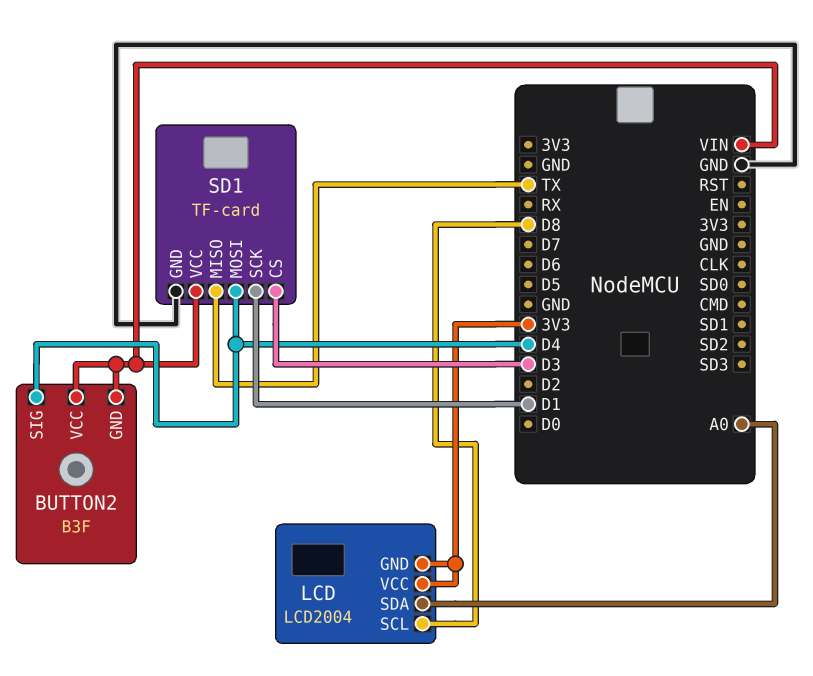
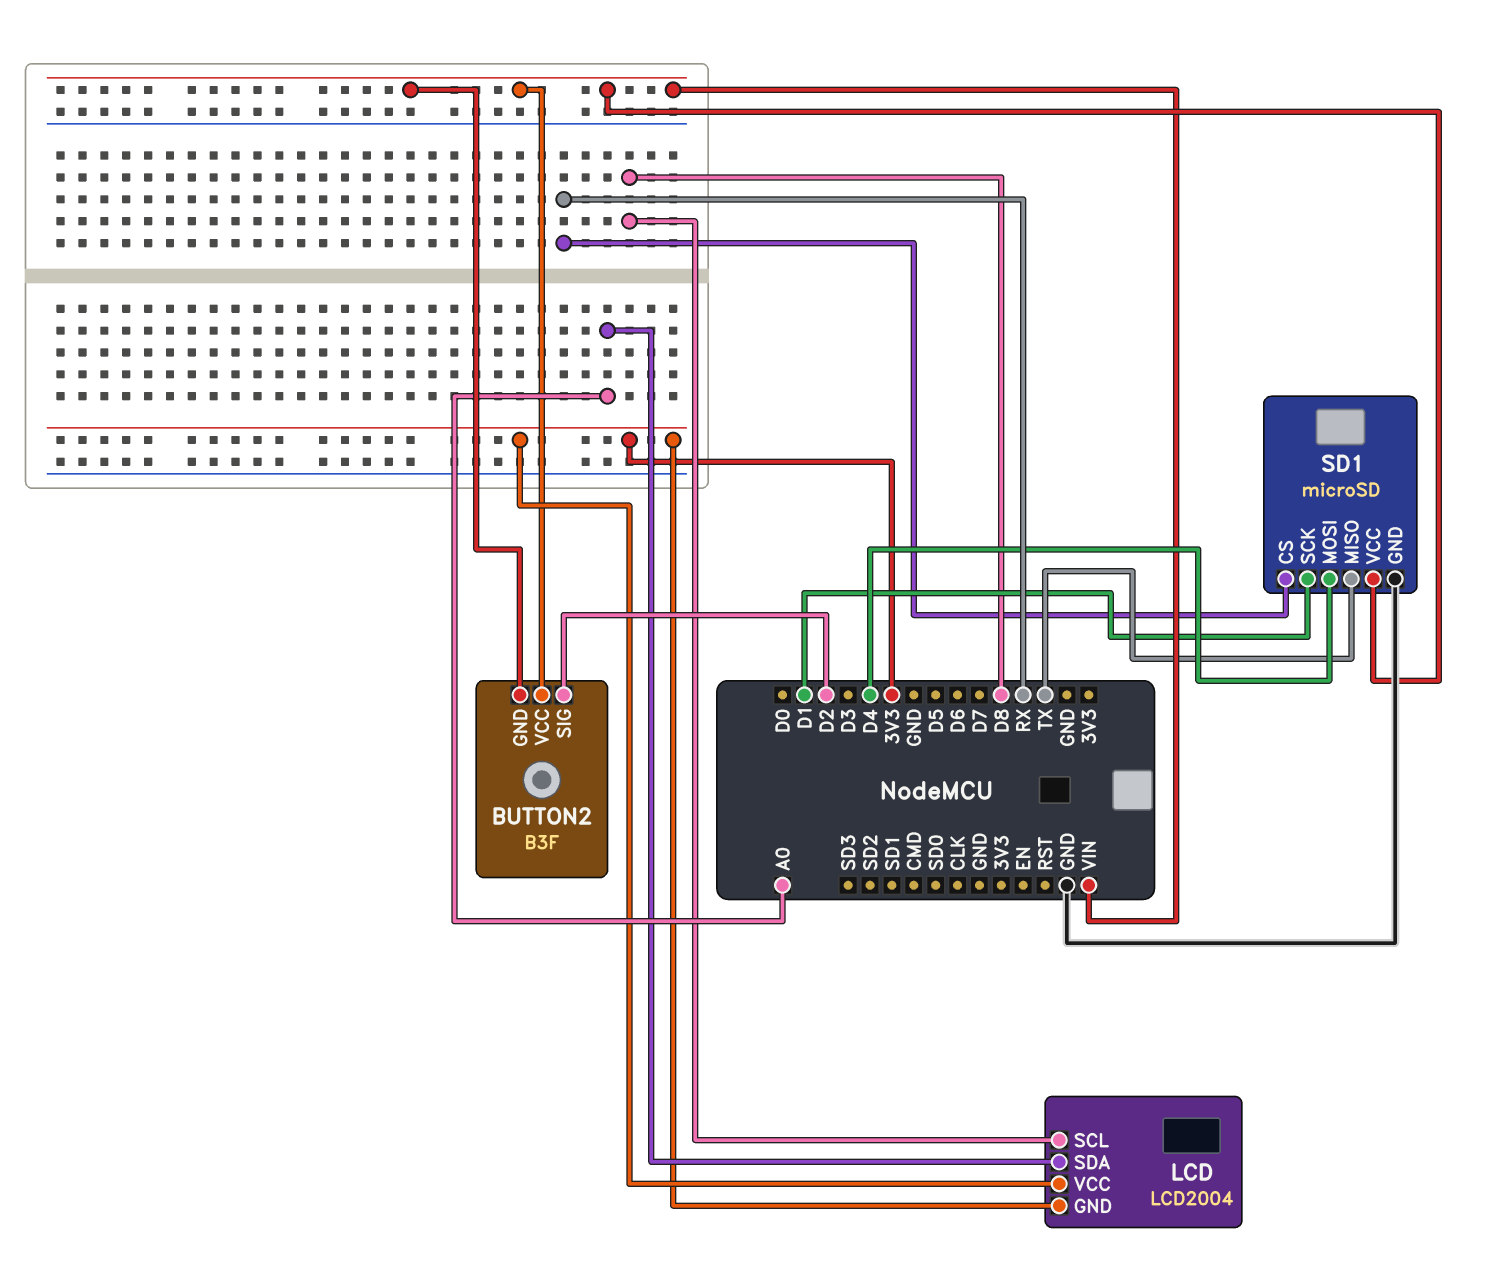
BUTTON2 pin SIG: D4 -> D2
SD1: TF-card -> microSD
SD1 pin CS: D3 -> RX

